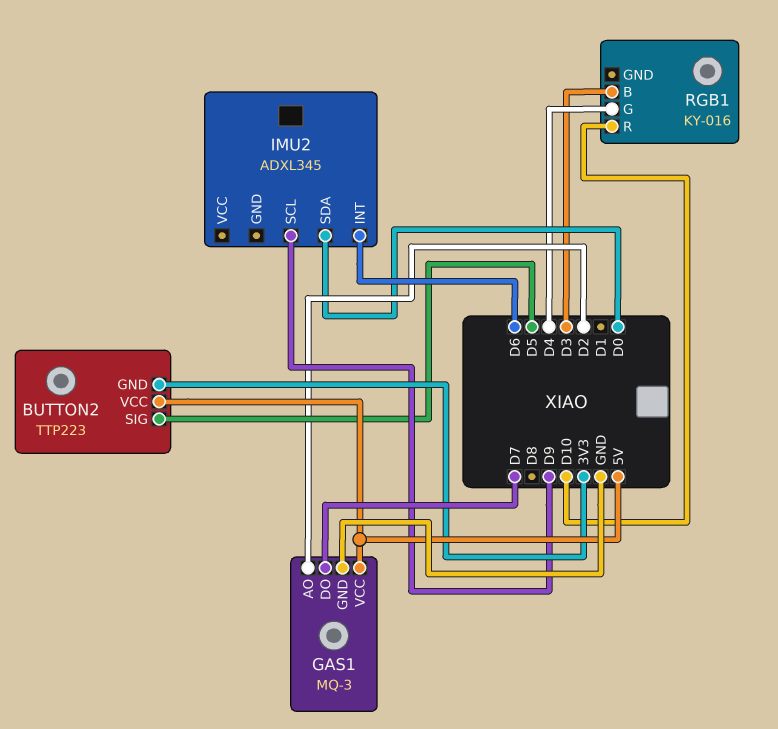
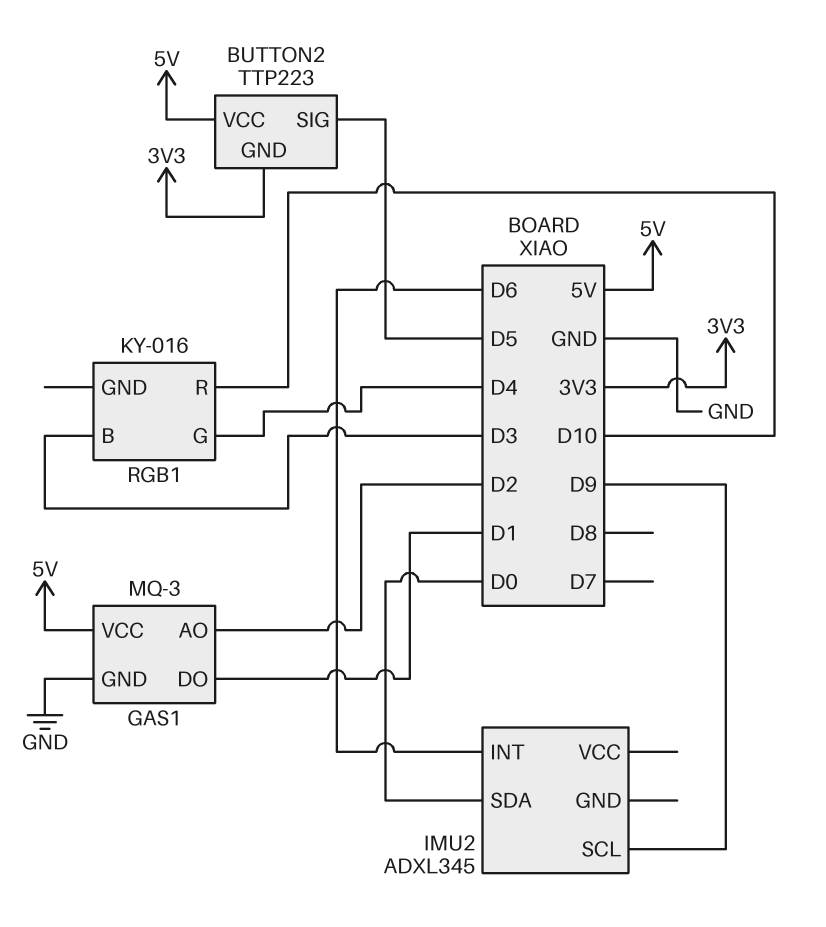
GAS1 pin DO: D7 -> D1

